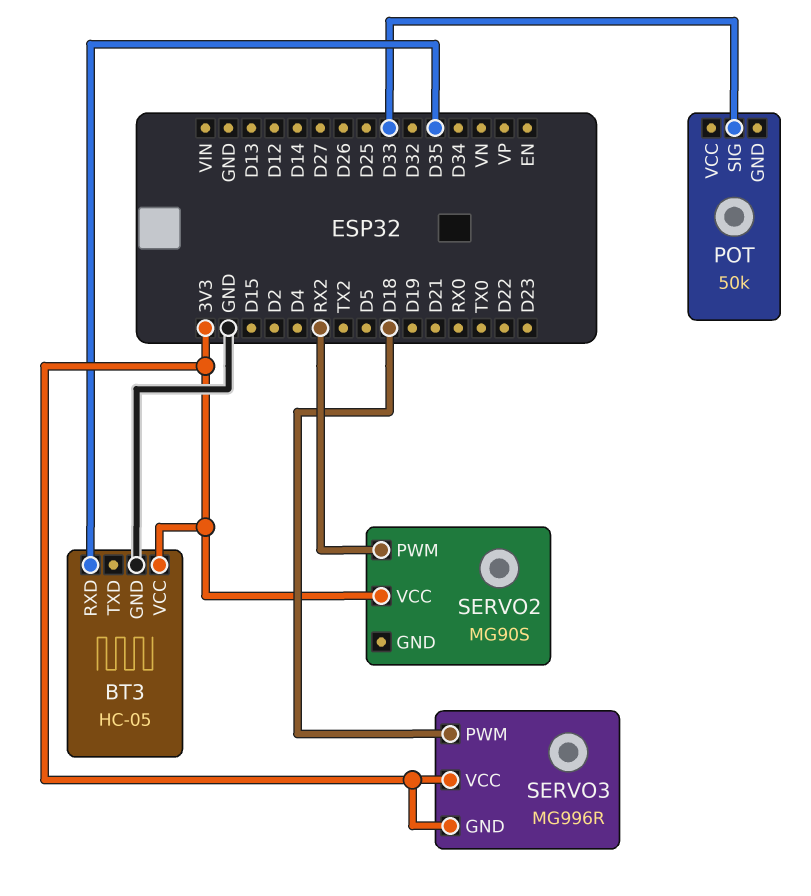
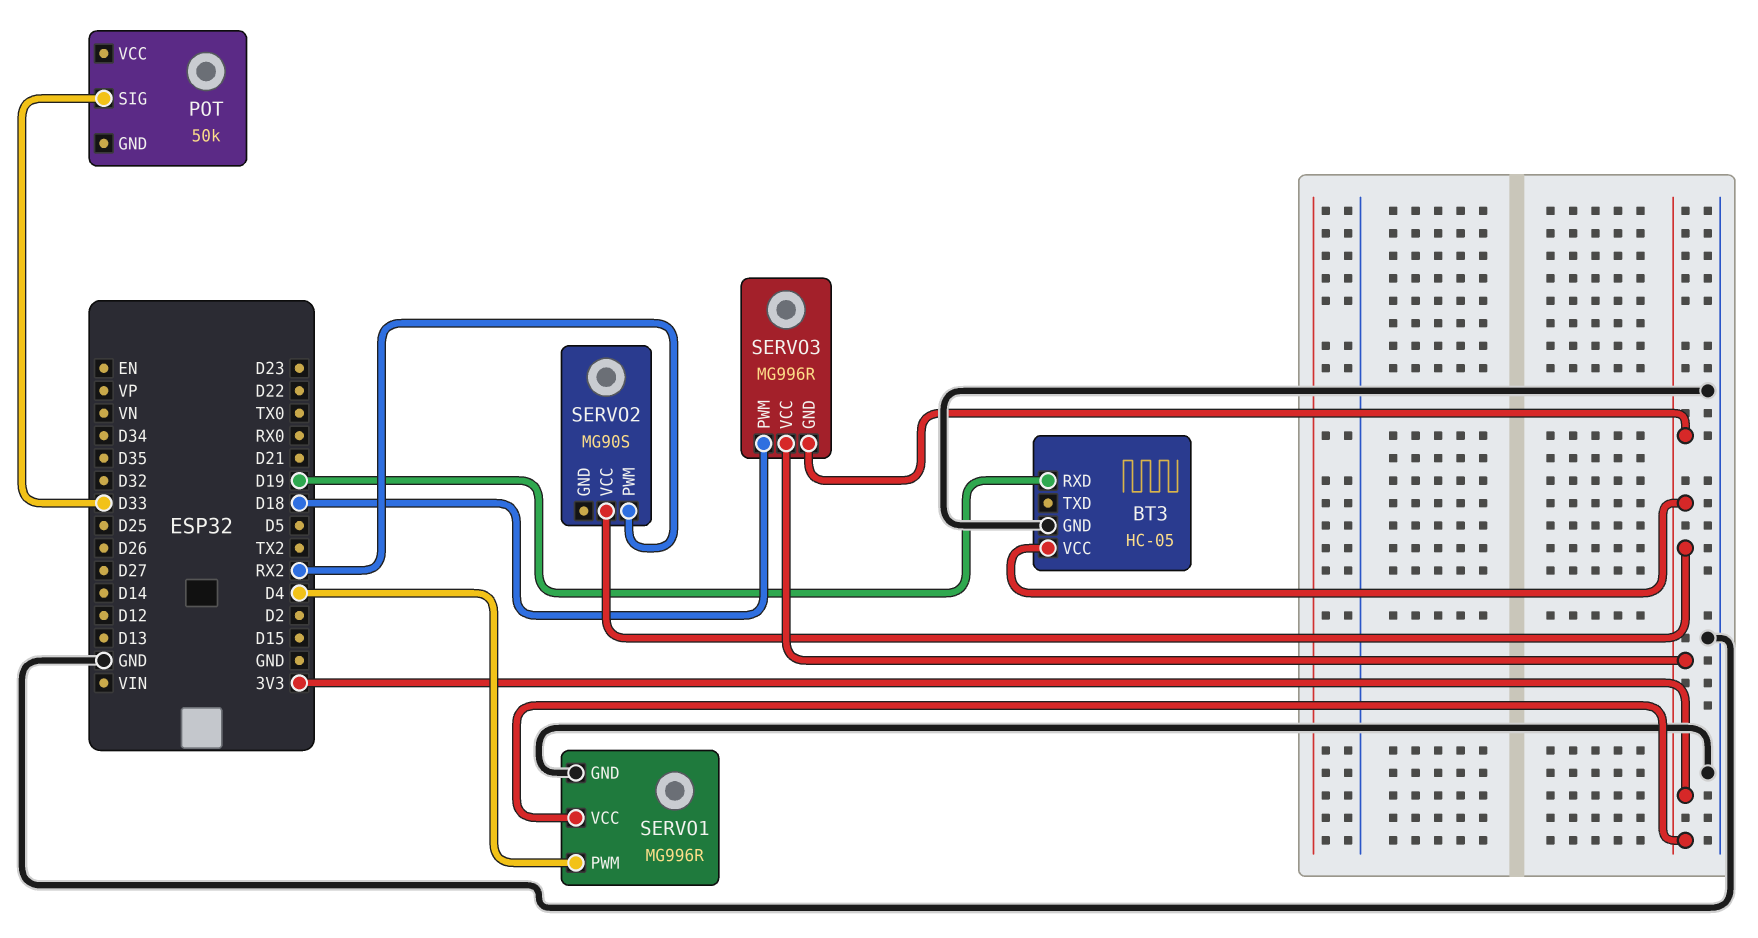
BT3 pin RXD: D35 -> D19
SERVO1: none -> MG996R
SERVO1 pin GND: none -> GND
SERVO1 pin PWM: none -> D4
SERVO1 pin VCC: none -> 3V3

